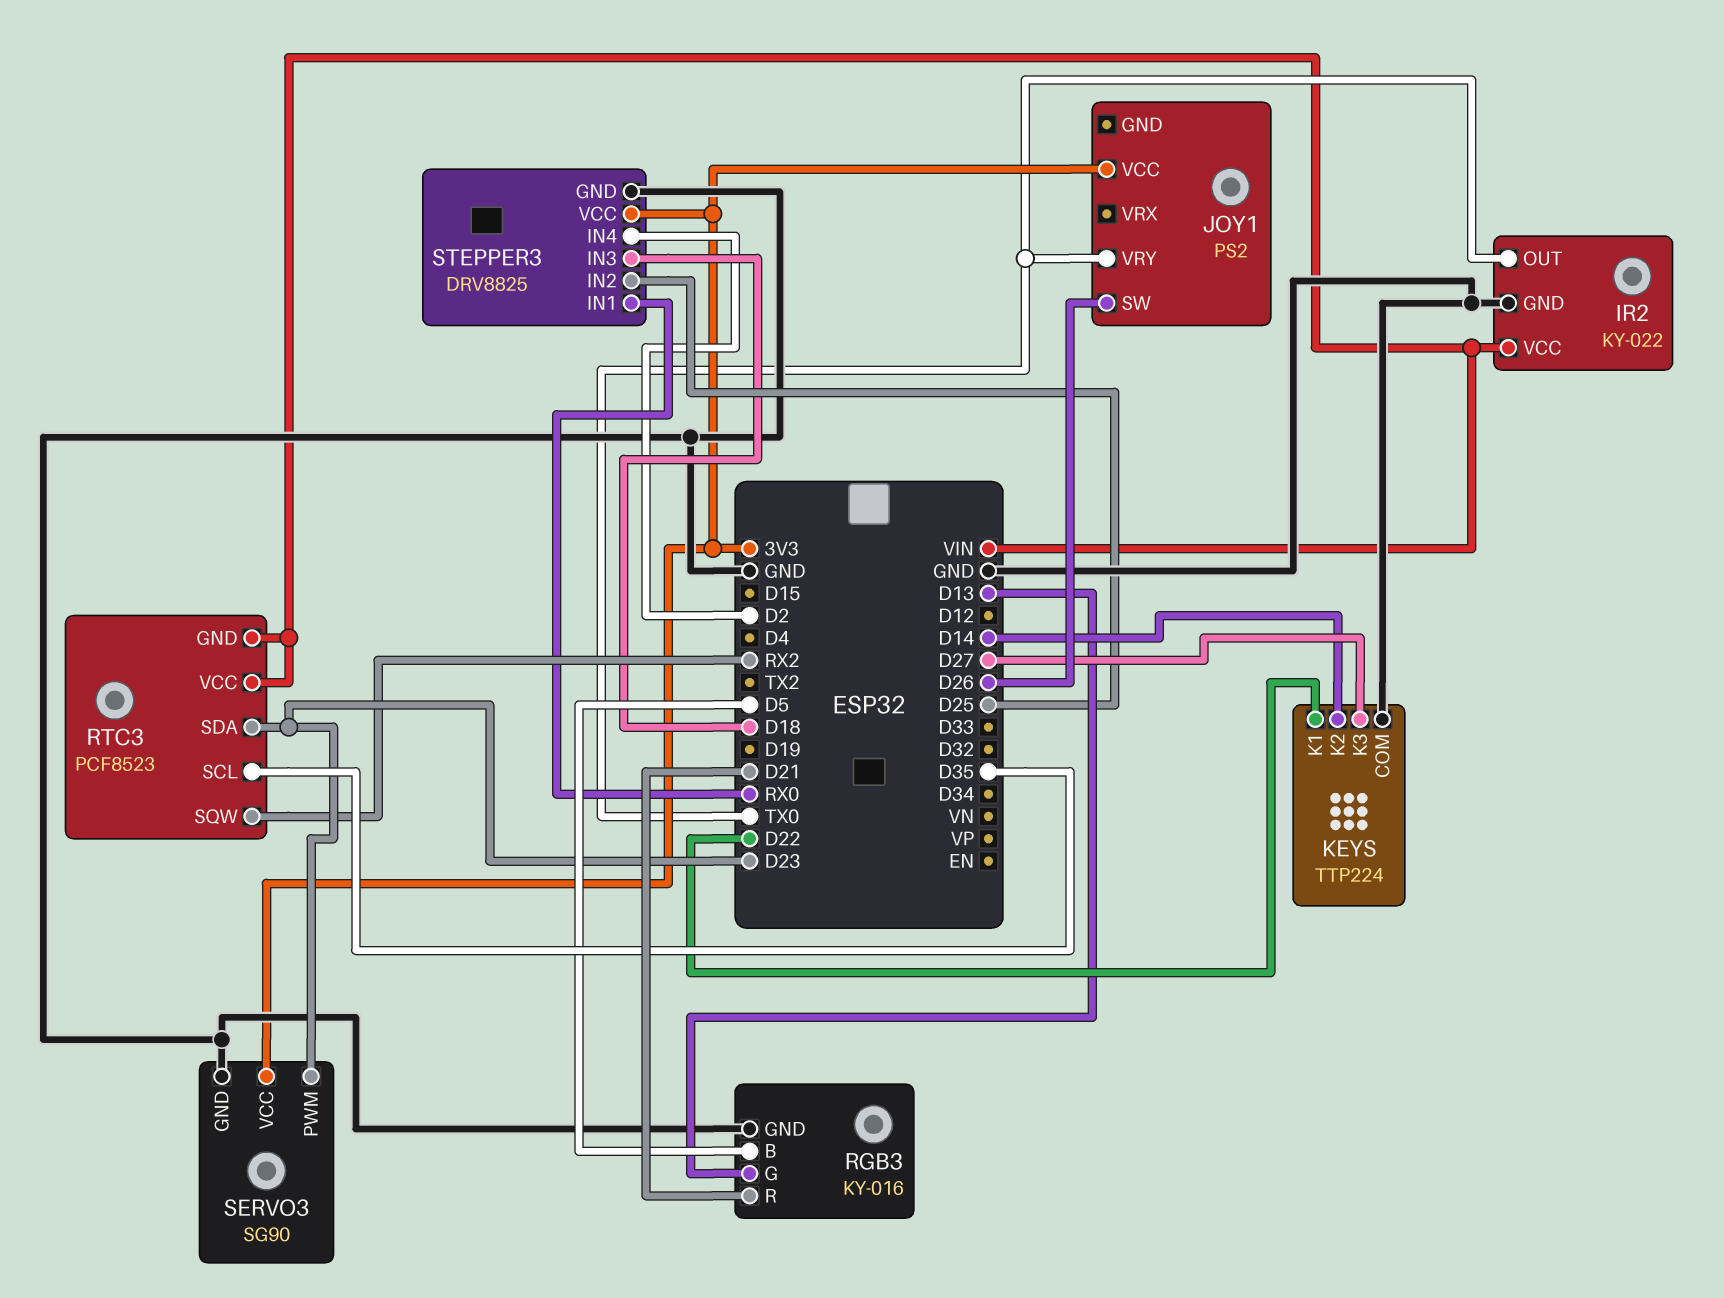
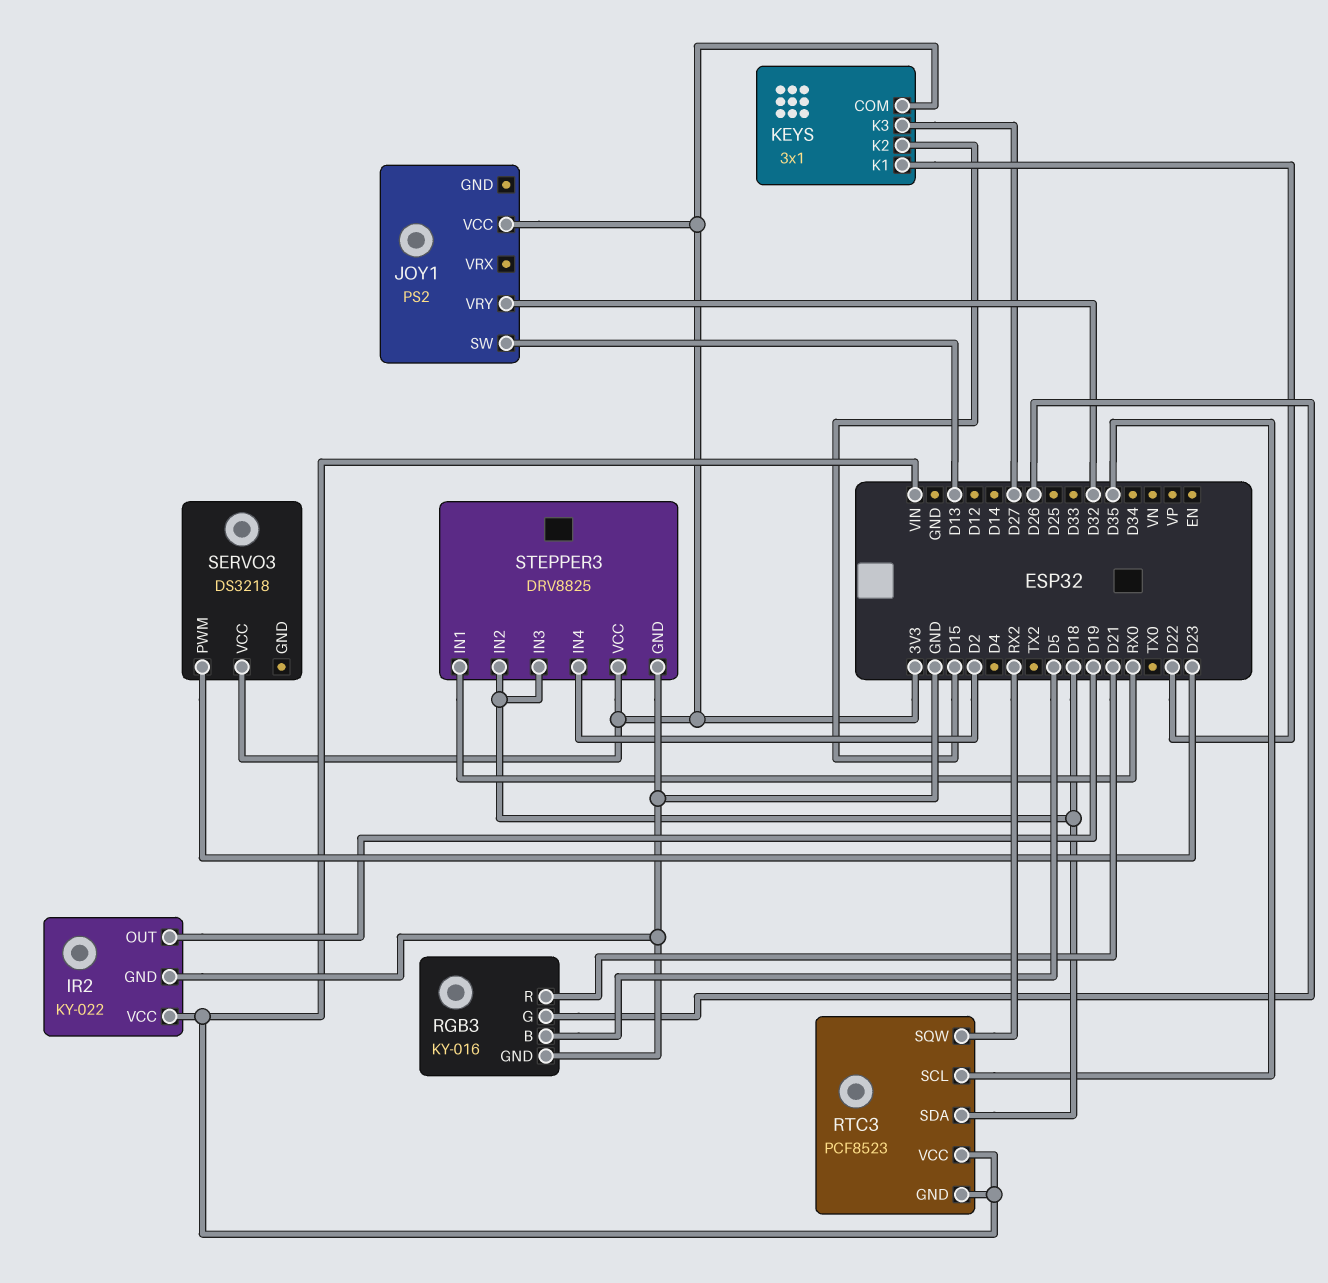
IR2 pin OUT: TX0 -> D19
JOY1 pin SW: D26 -> D13
JOY1 pin VRY: TX0 -> D32
KEYS: TTP224 -> 3x1
KEYS pin COM: GND -> 3V3
KEYS pin K2: D14 -> D15
RGB3 pin G: D13 -> D26
RTC3 pin SDA: D23 -> D18
SERVO3: SG90 -> DS3218
SERVO3 pin GND: GND -> none
STEPPER3 pin IN2: D25 -> D18

